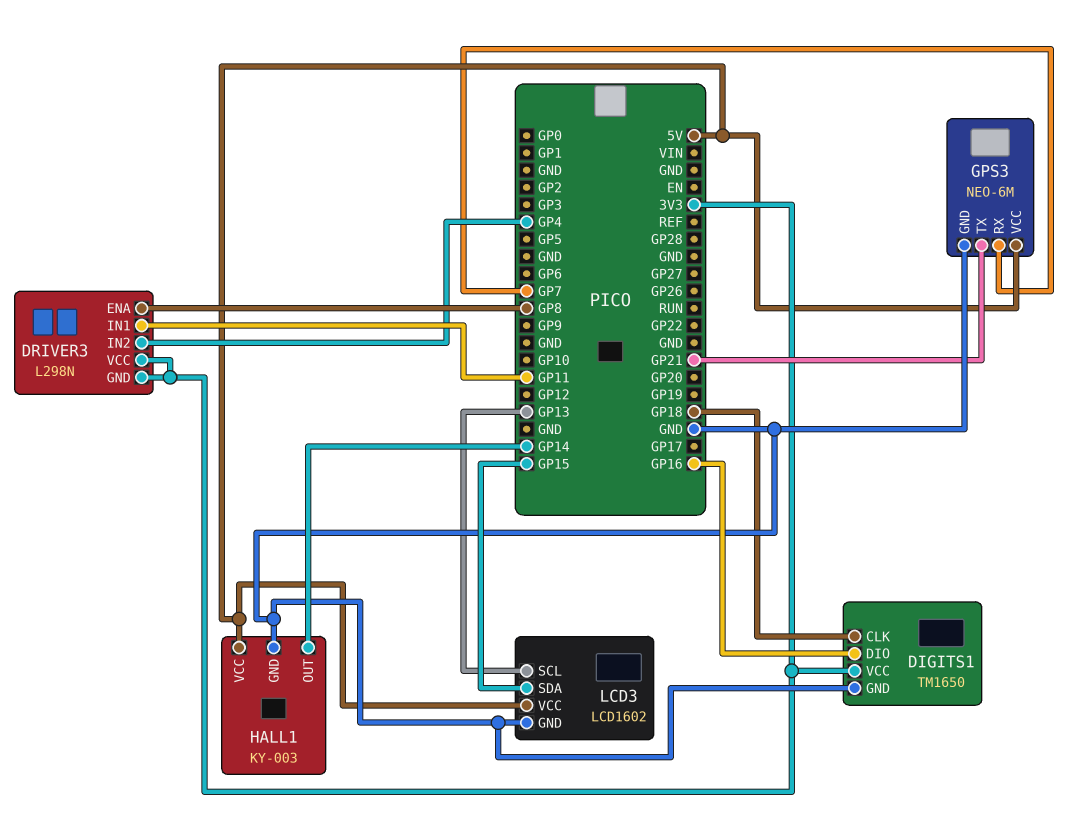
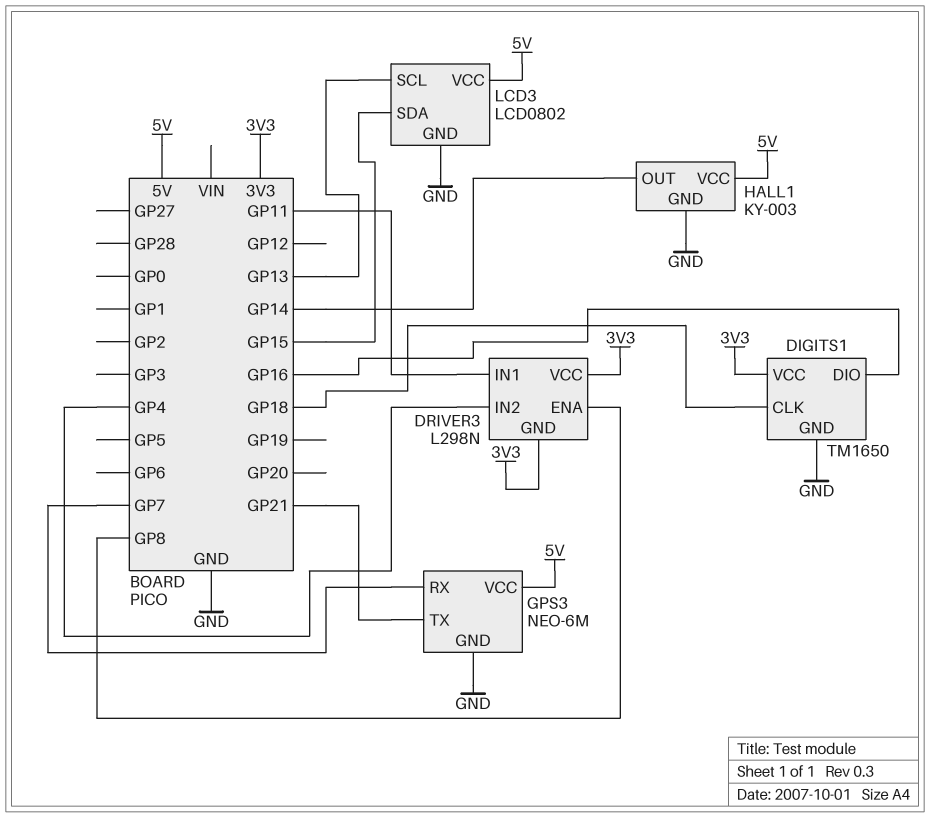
LCD3: LCD1602 -> LCD0802

